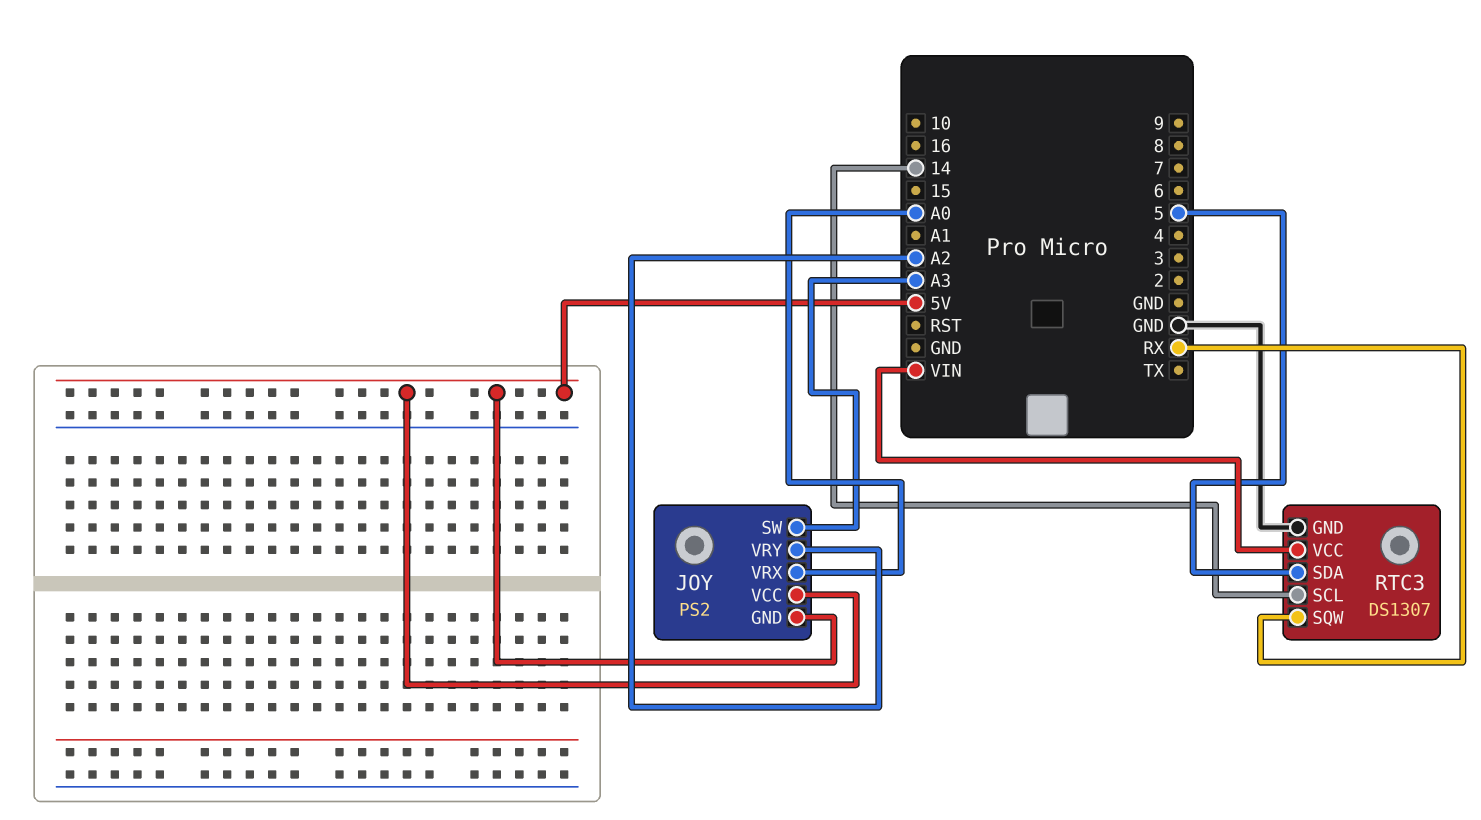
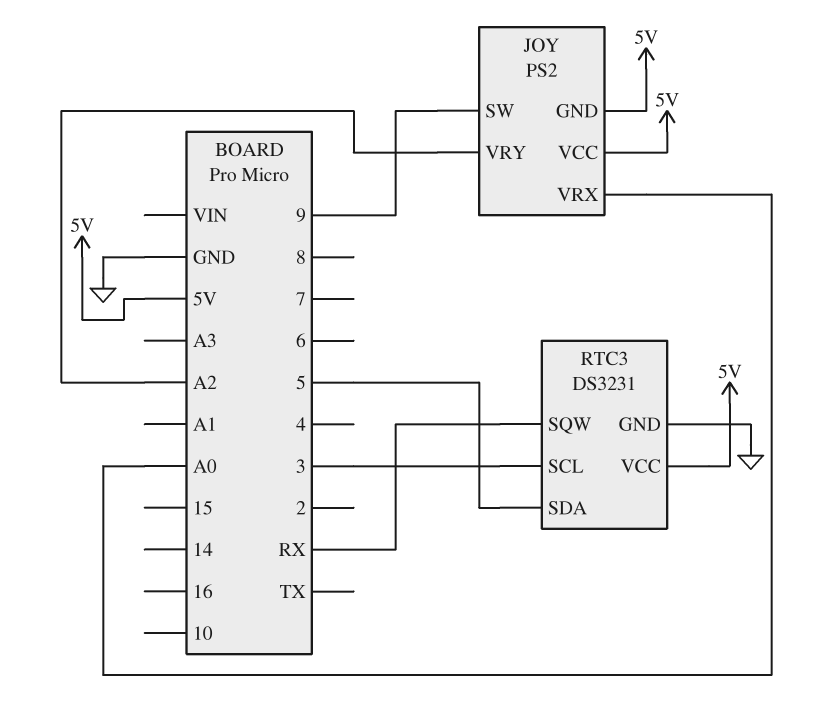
JOY pin SW: A3 -> 9
RTC3: DS1307 -> DS3231
RTC3 pin SCL: 14 -> 3
RTC3 pin VCC: VIN -> 5V

